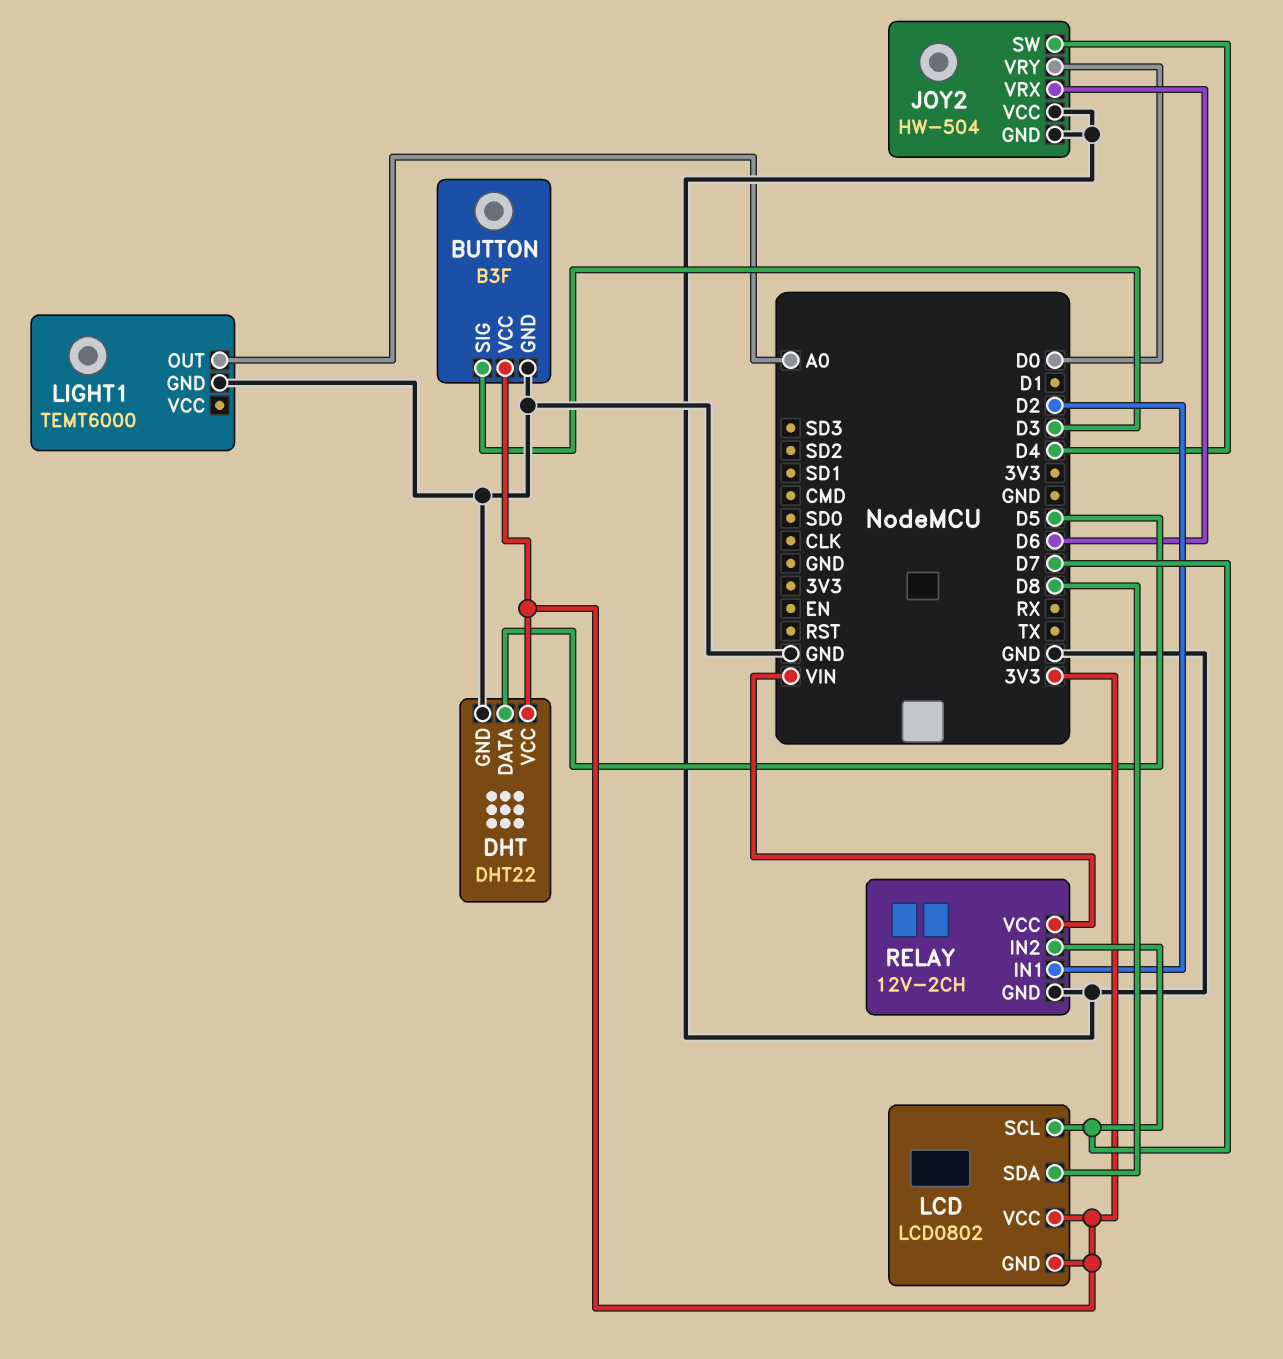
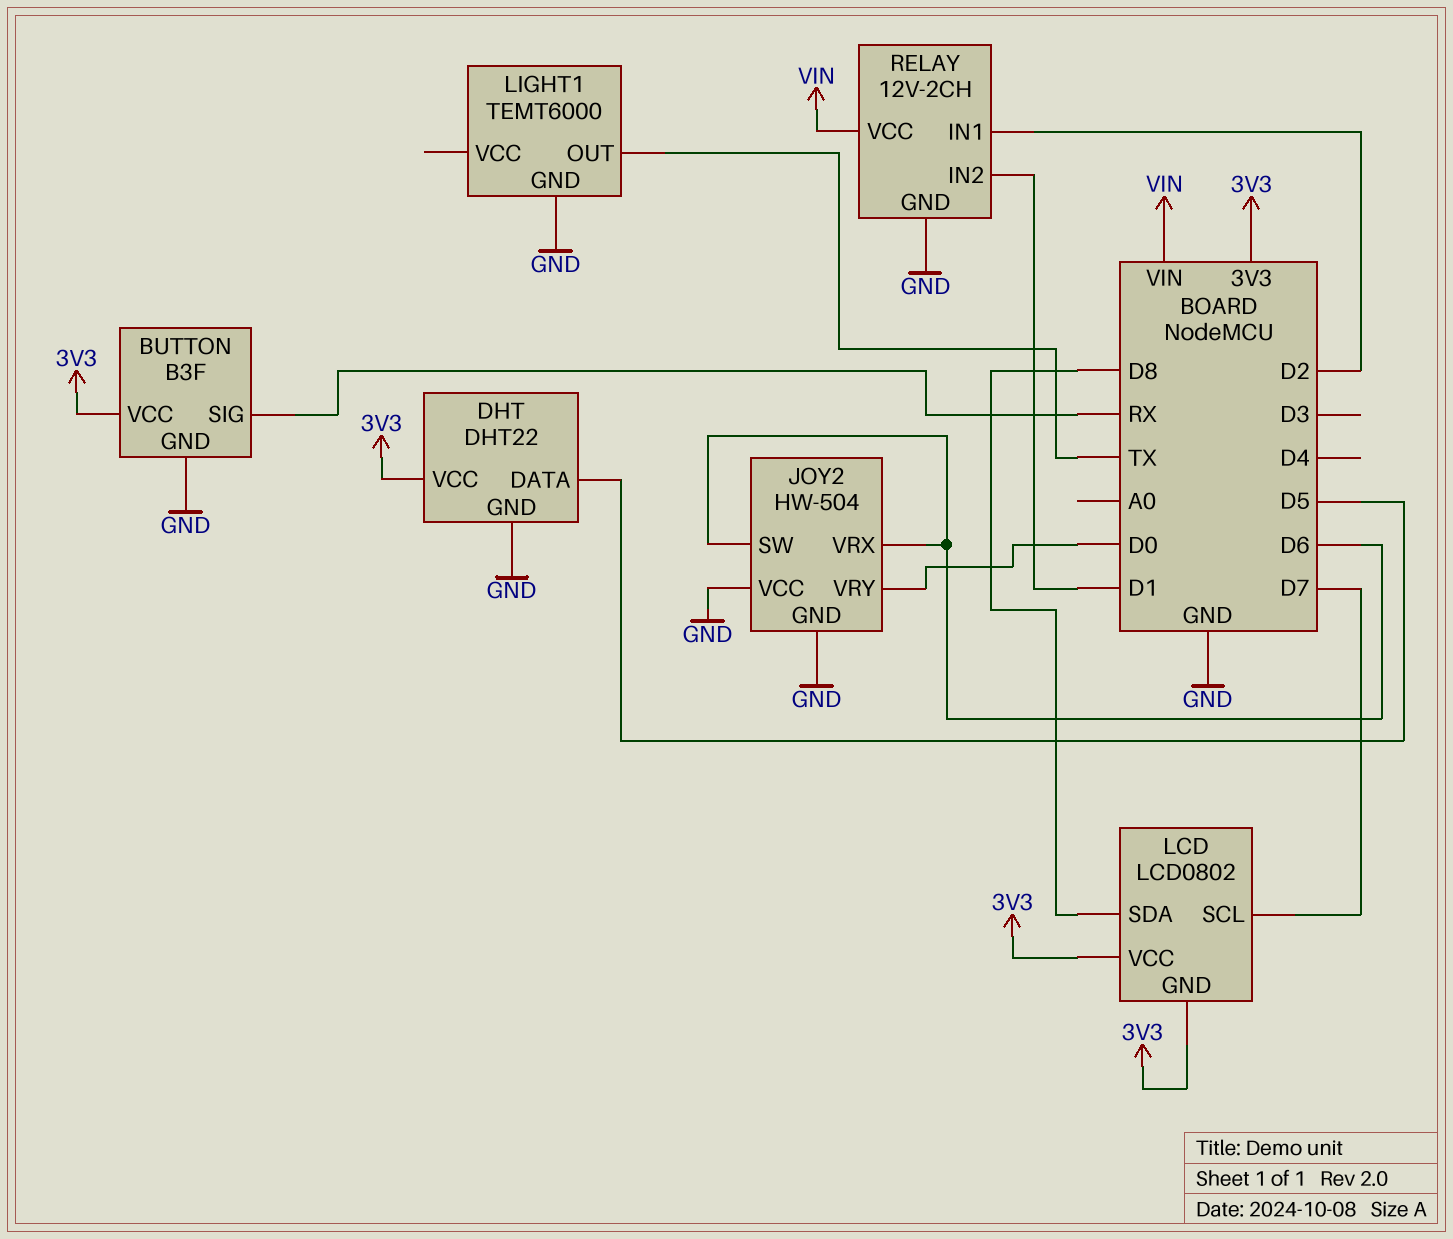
BUTTON pin SIG: D3 -> RX
JOY2 pin SW: D4 -> D6
LIGHT1 pin OUT: A0 -> TX
RELAY pin IN2: D7 -> D1

